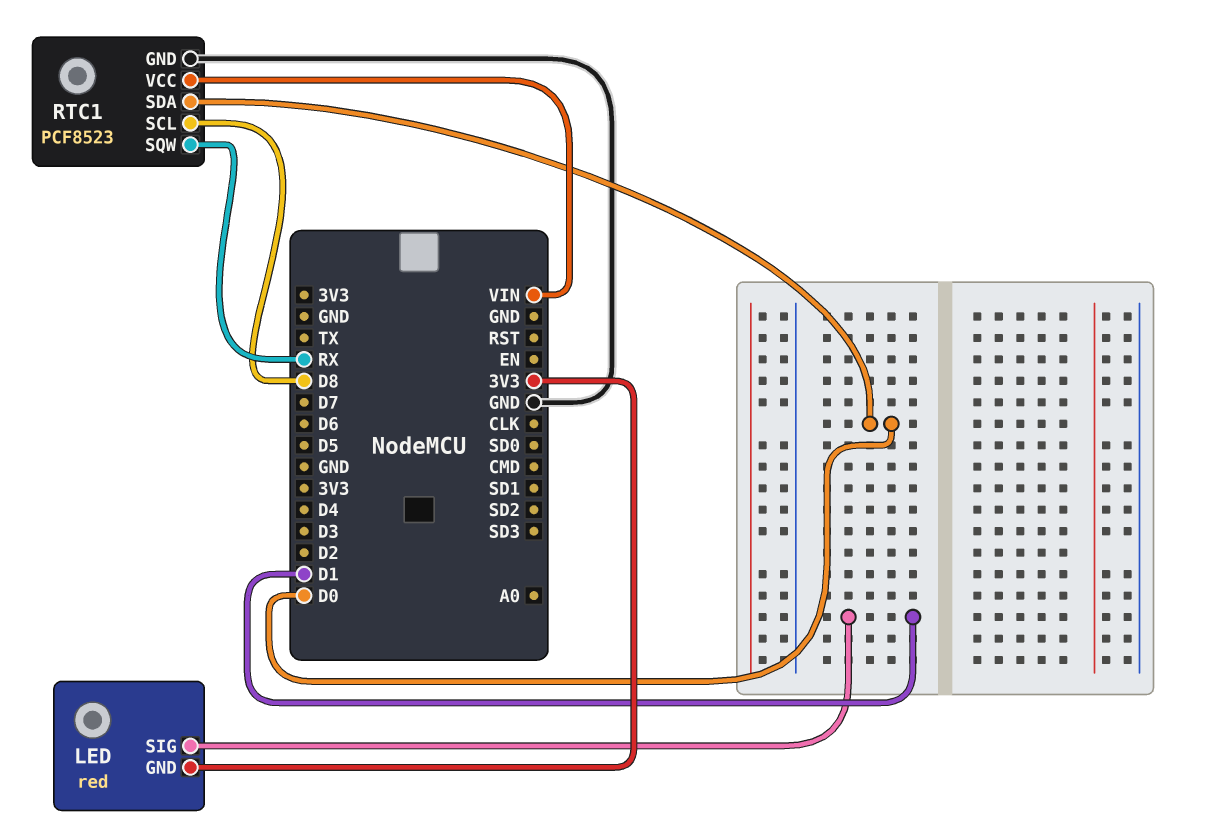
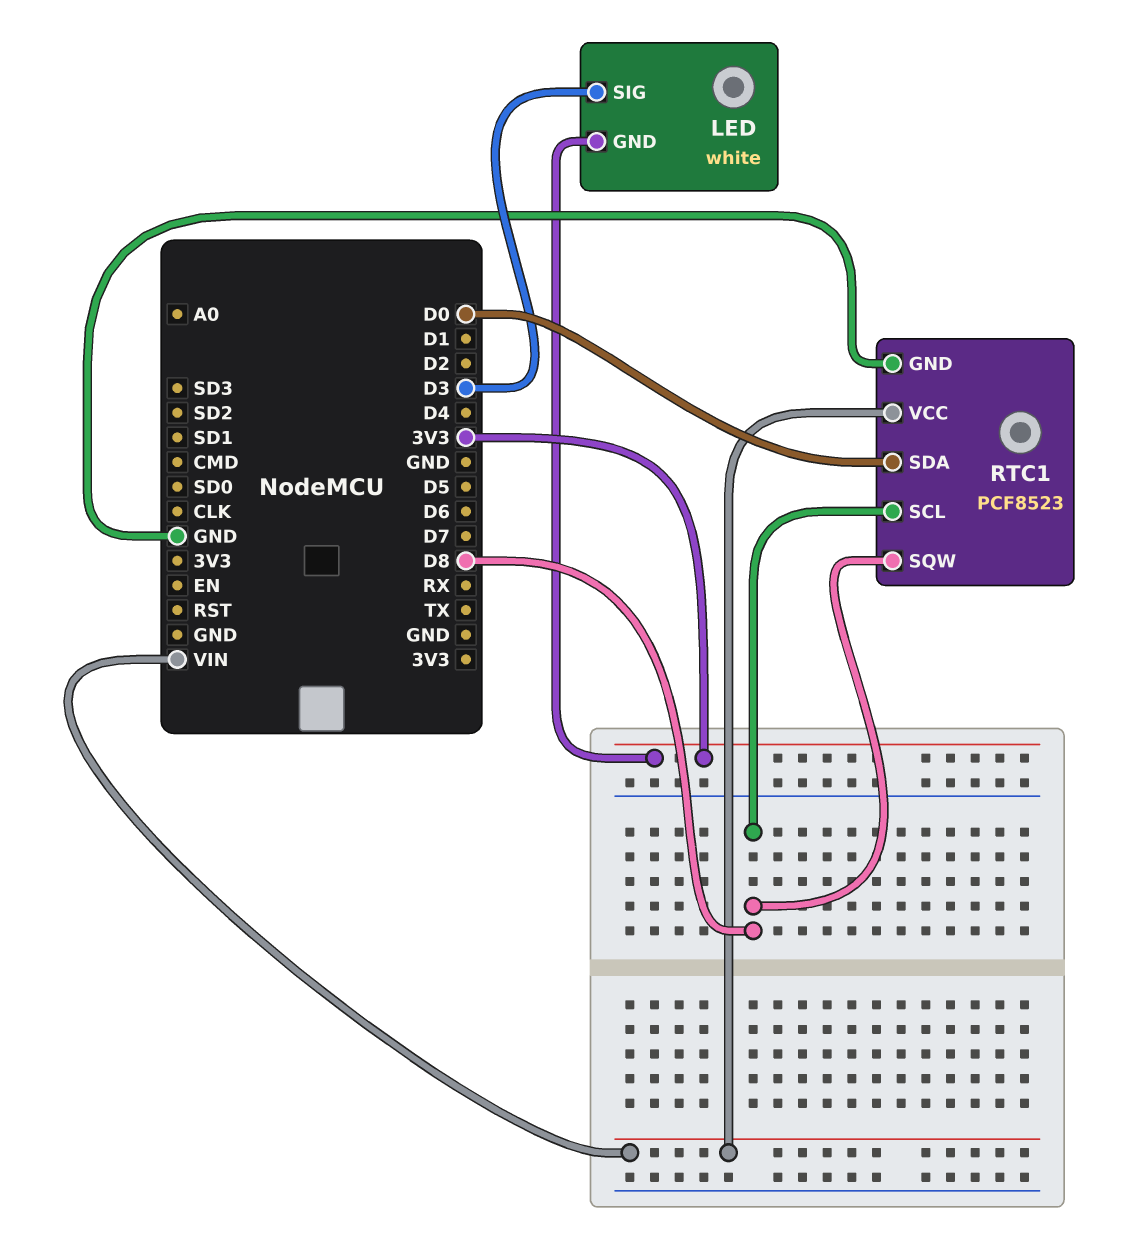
LED: red -> white
LED pin SIG: D1 -> D3
RTC1 pin SQW: RX -> D8

